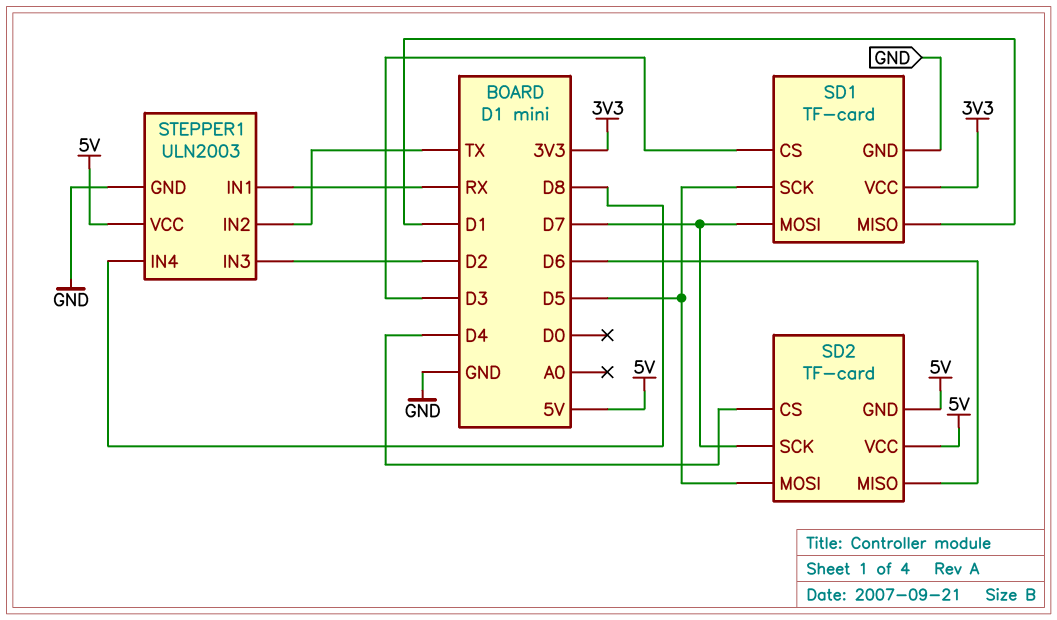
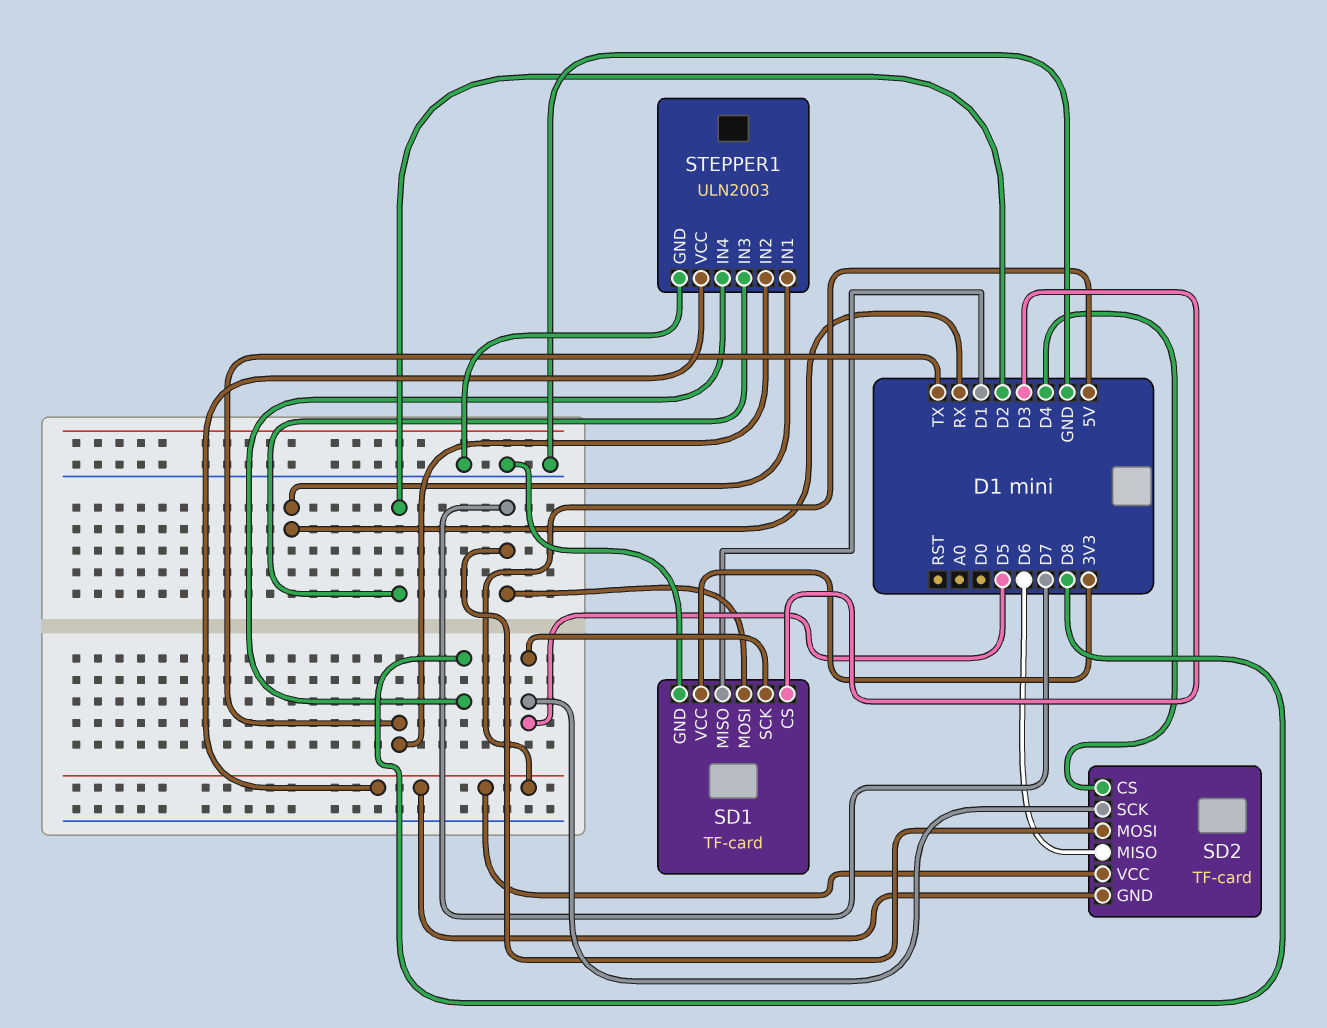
SD2 pin MOSI: D5 -> D7
SD2 pin SCK: D7 -> D5

